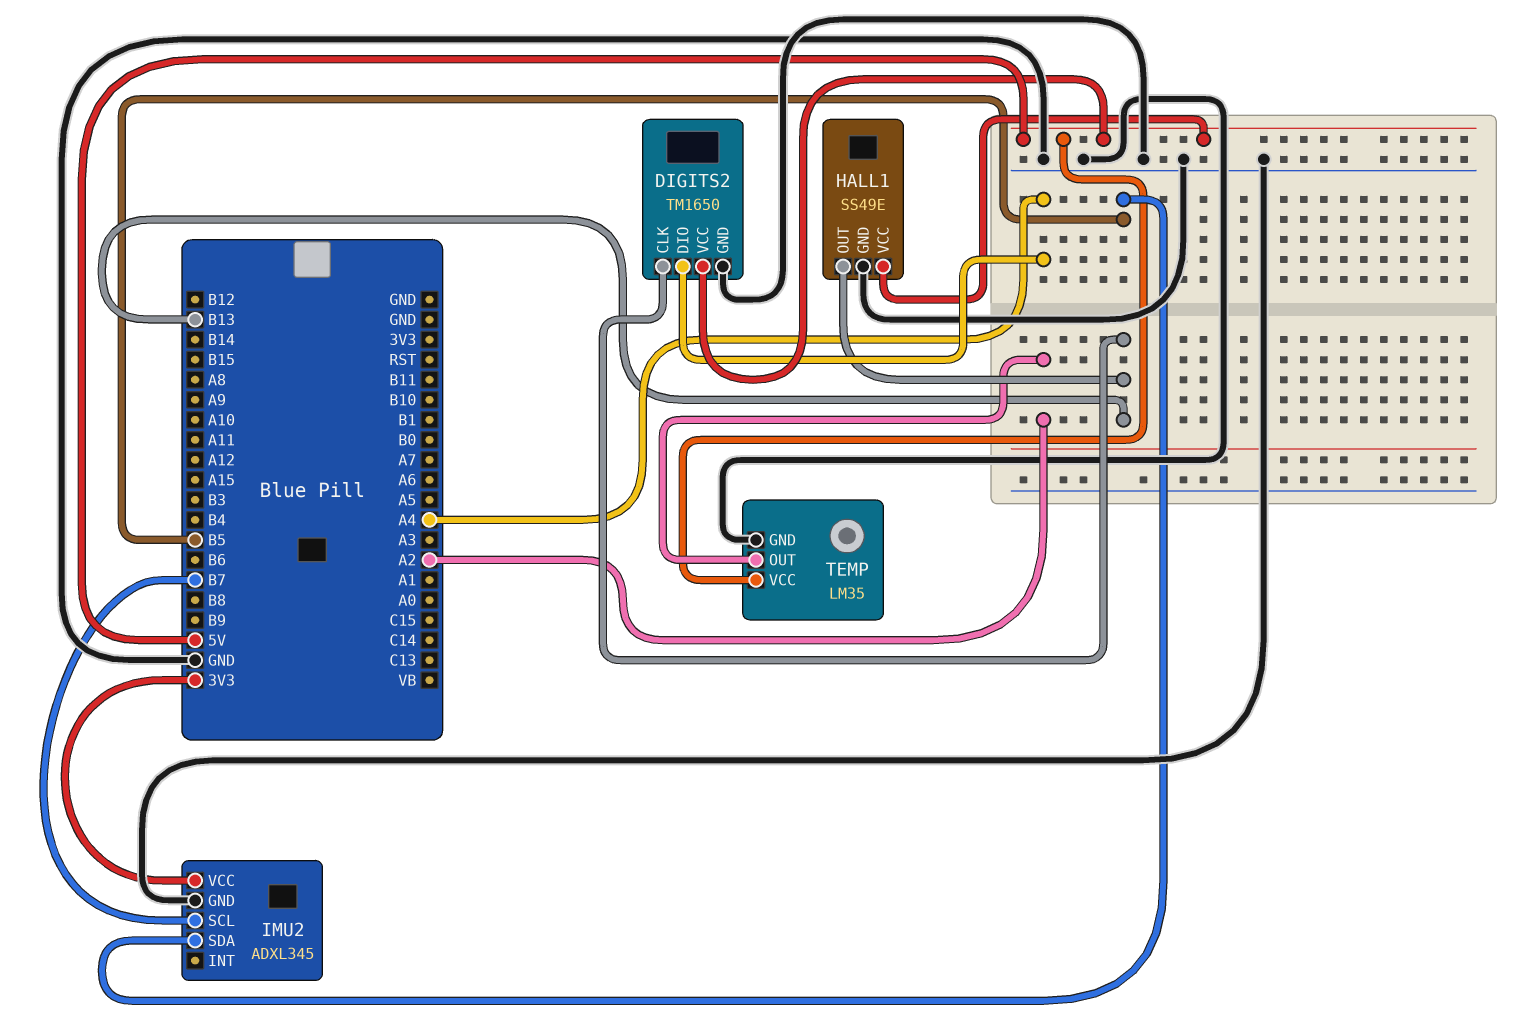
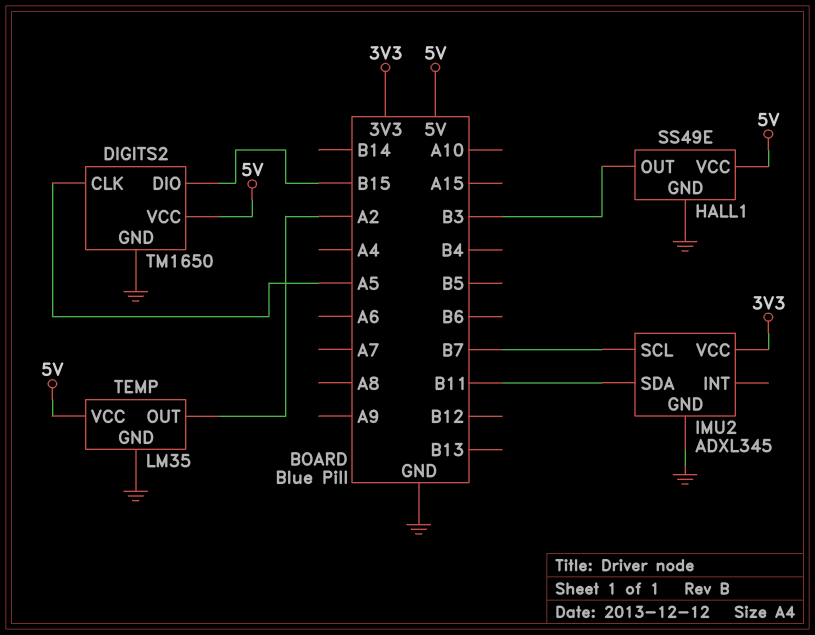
DIGITS2 pin CLK: B13 -> A5
DIGITS2 pin DIO: A4 -> B15
HALL1 pin OUT: B13 -> B3
IMU2 pin SDA: B5 -> B11

